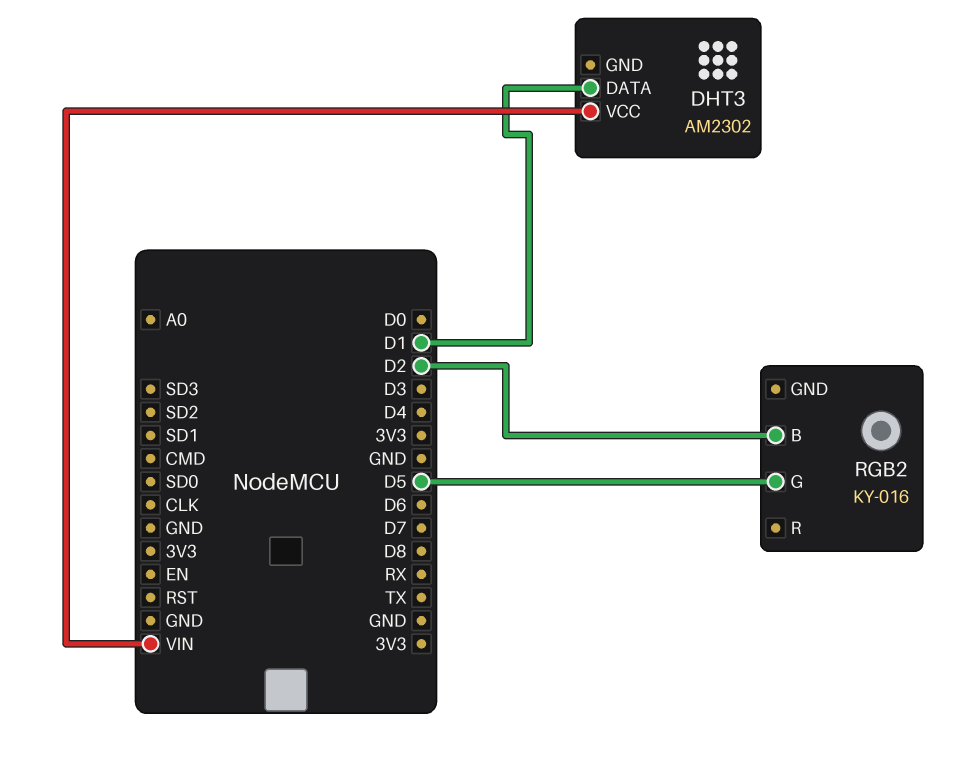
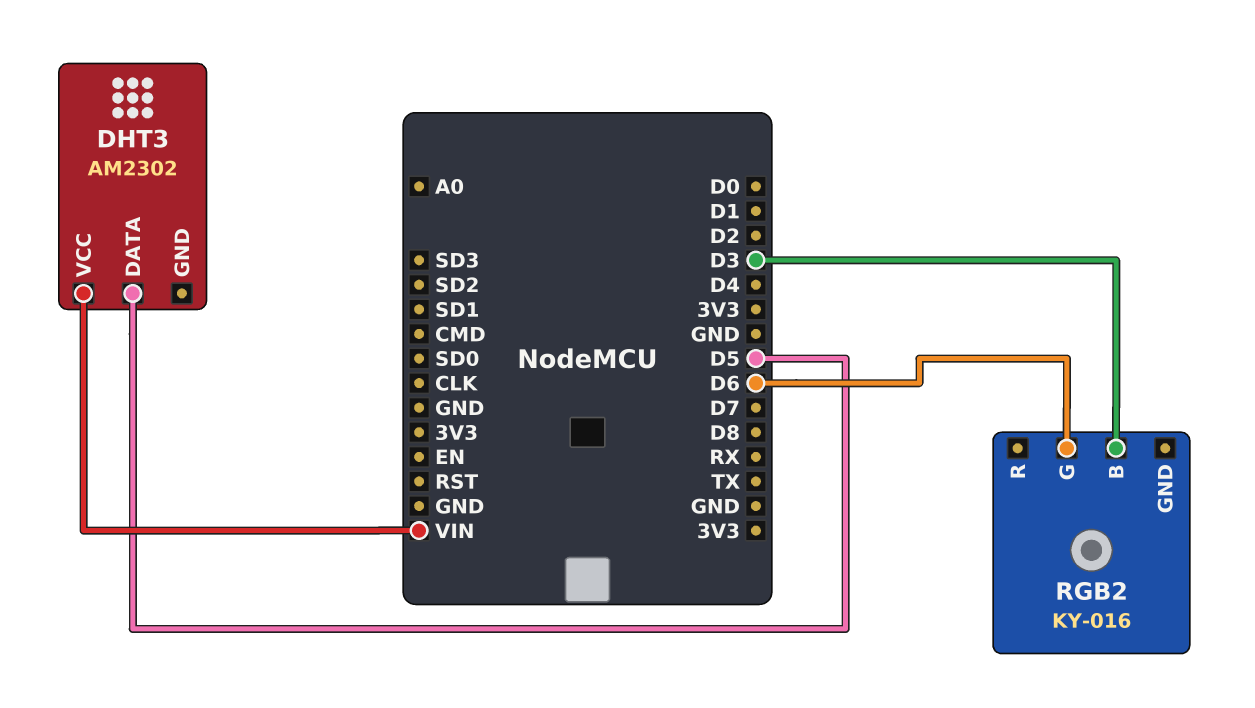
DHT3 pin DATA: D1 -> D5
RGB2 pin B: D2 -> D3
RGB2 pin G: D5 -> D6

